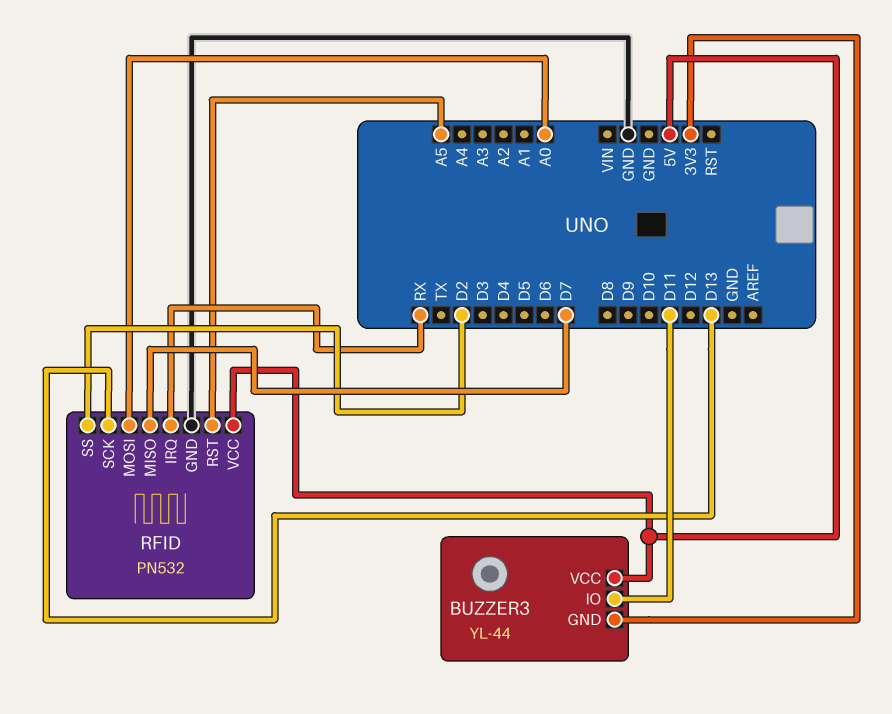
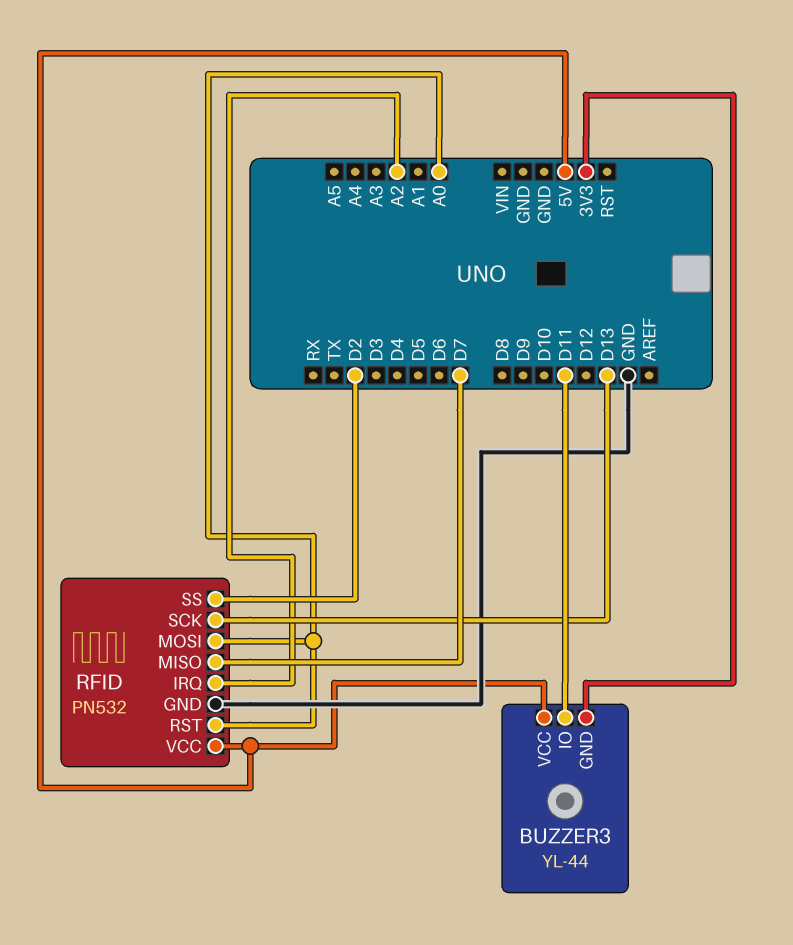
RFID pin IRQ: RX -> A2
RFID pin RST: A5 -> A0

